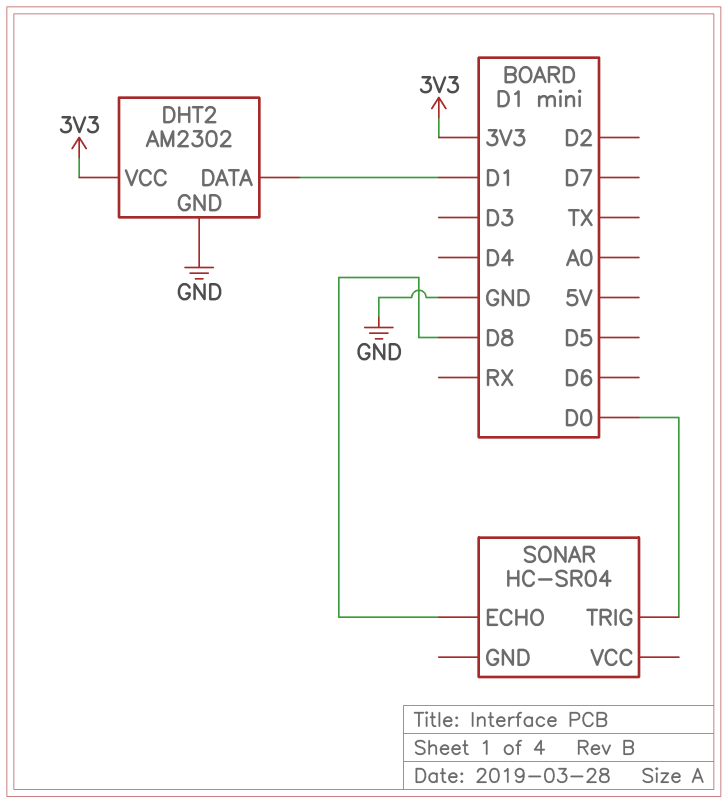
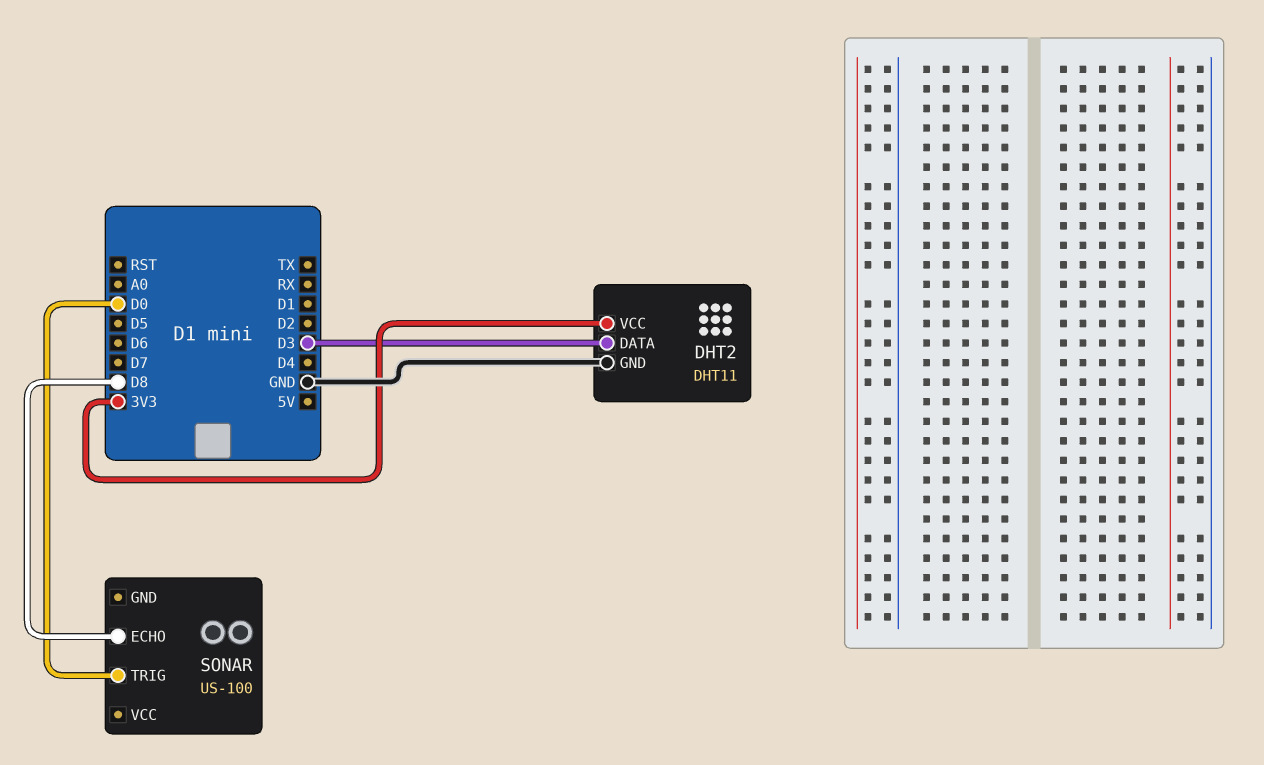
DHT2: AM2302 -> DHT11
DHT2 pin DATA: D1 -> D3
SONAR: HC-SR04 -> US-100

